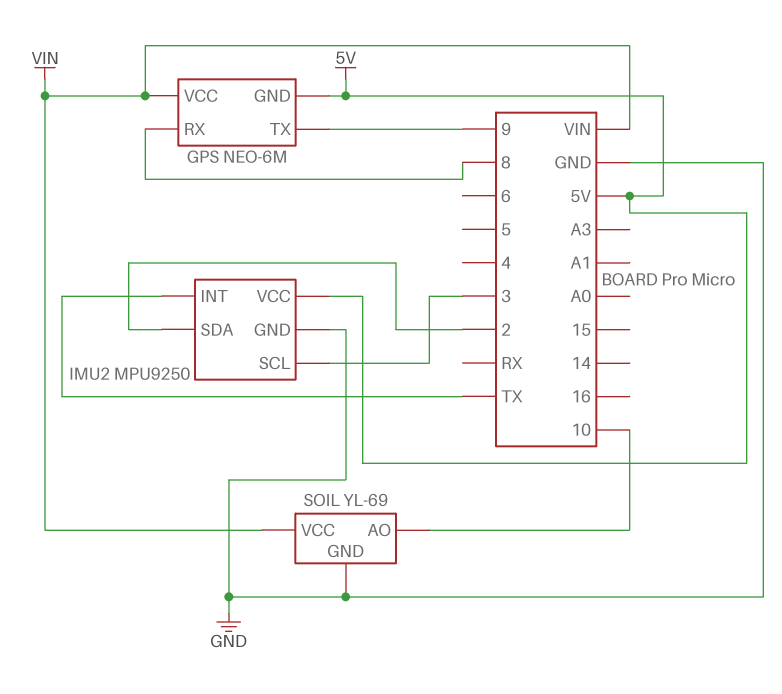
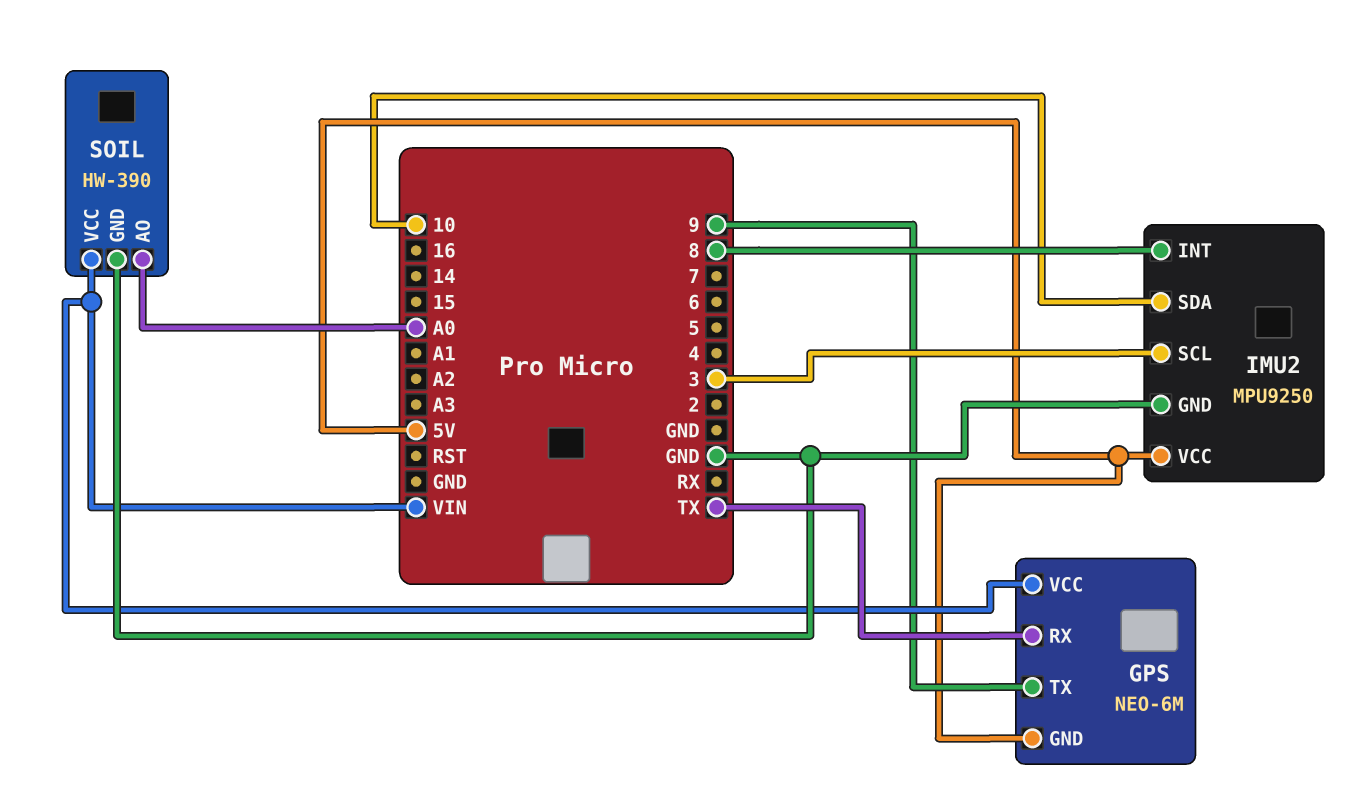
GPS pin RX: 8 -> TX
IMU2 pin INT: TX -> 8
IMU2 pin SDA: 2 -> 10
SOIL: YL-69 -> HW-390
SOIL pin AO: 10 -> A0

